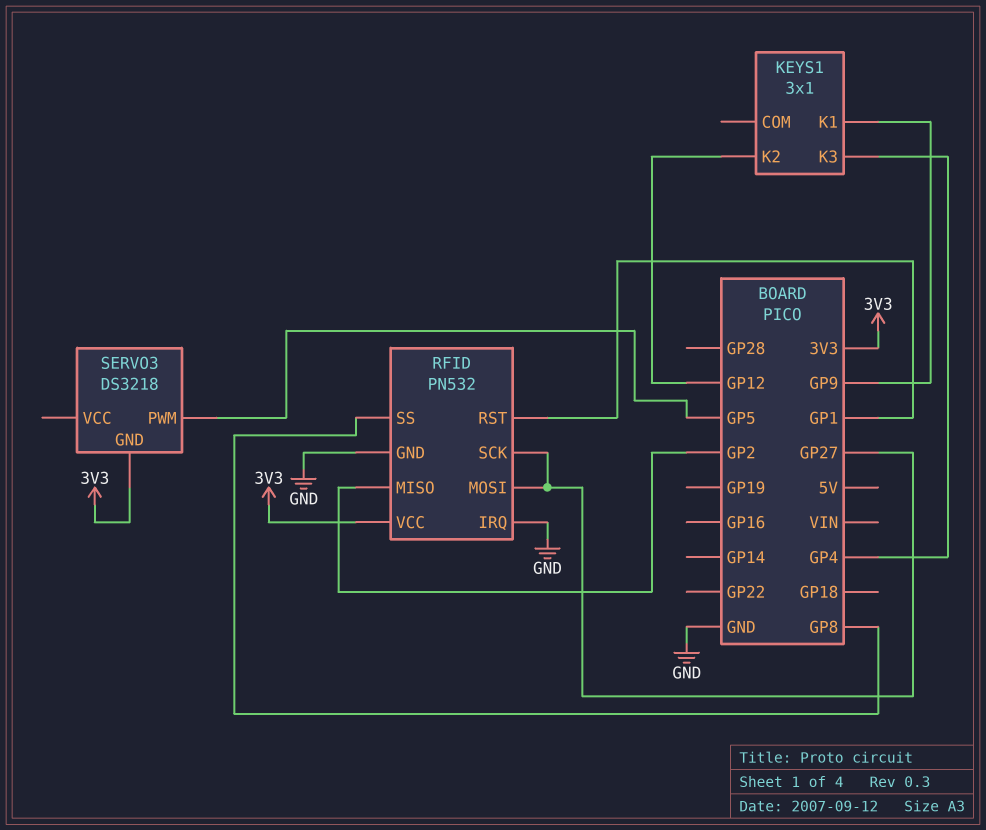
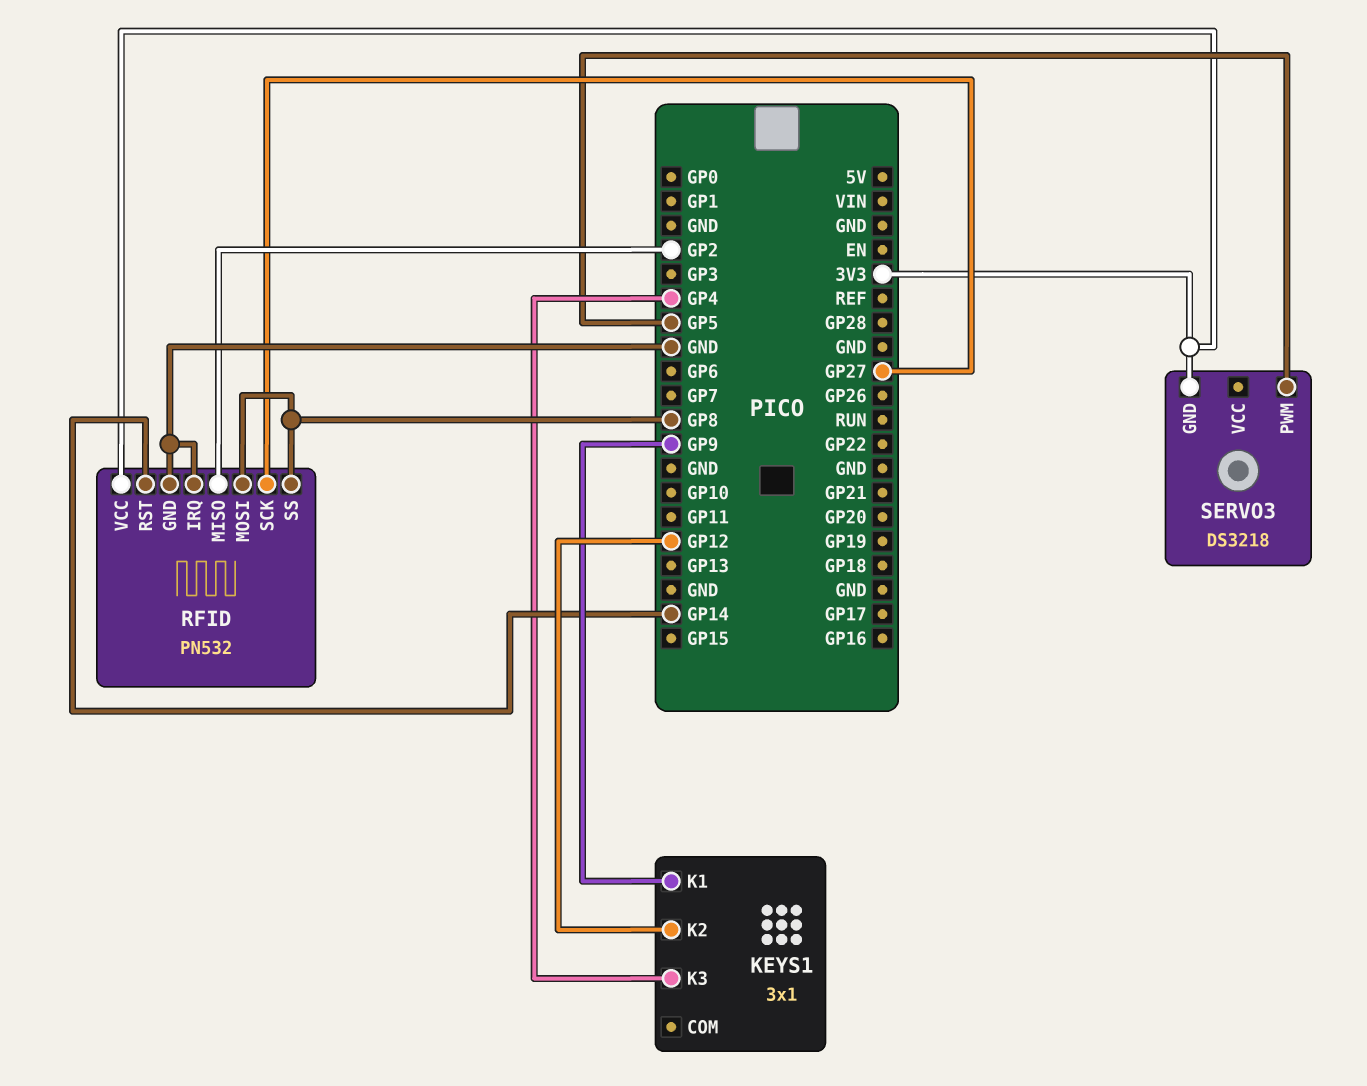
RFID pin MOSI: GP27 -> GP8
RFID pin RST: GP1 -> GP14

